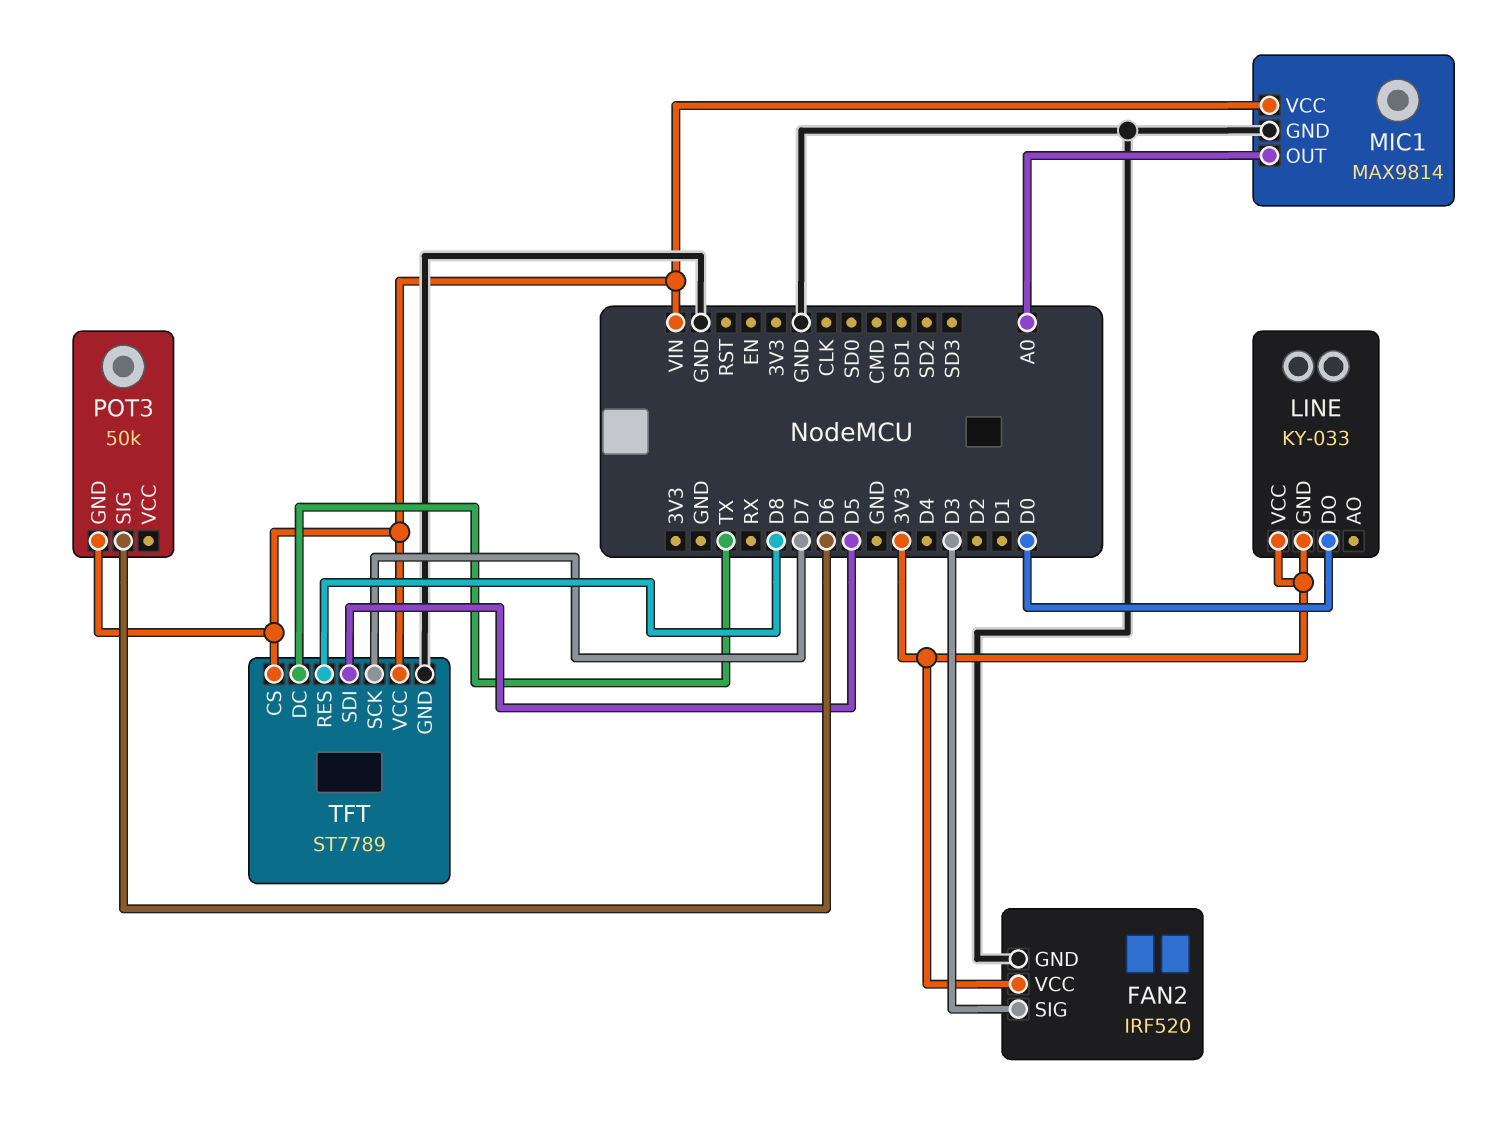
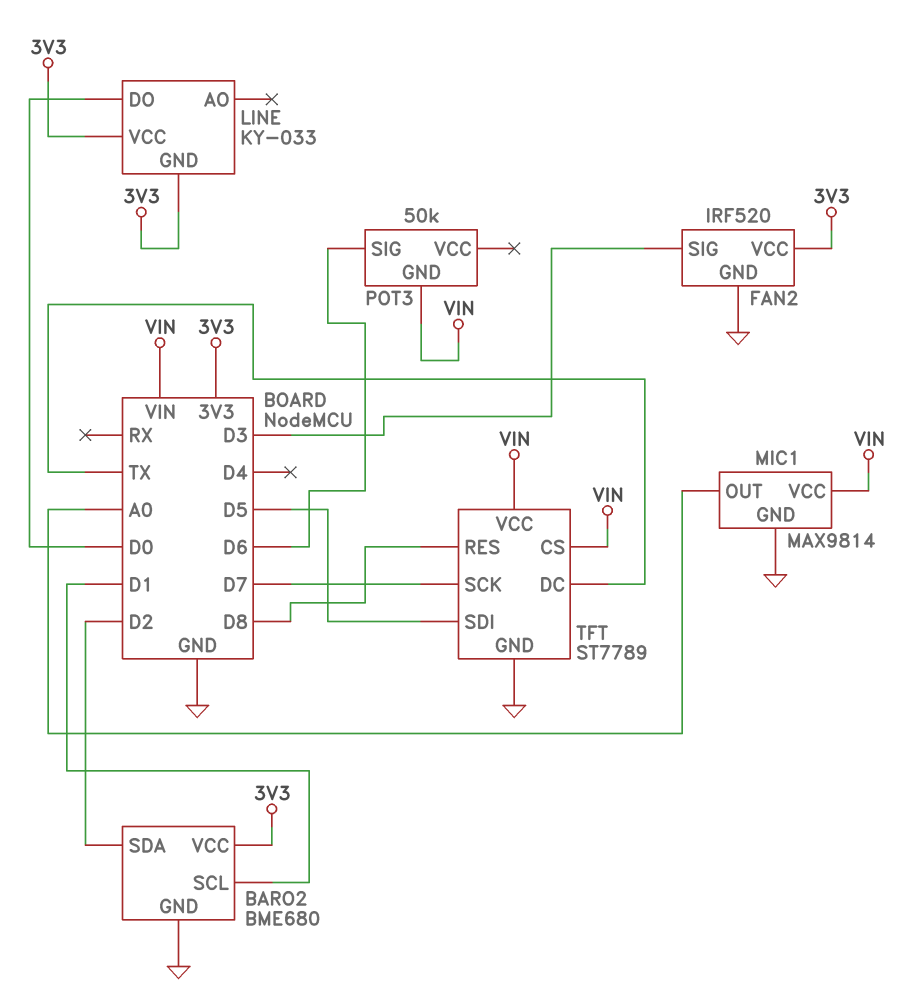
BARO2: none -> BME680
BARO2 pin GND: none -> GND
BARO2 pin SCL: none -> D1
BARO2 pin SDA: none -> D2
BARO2 pin VCC: none -> 3V3

